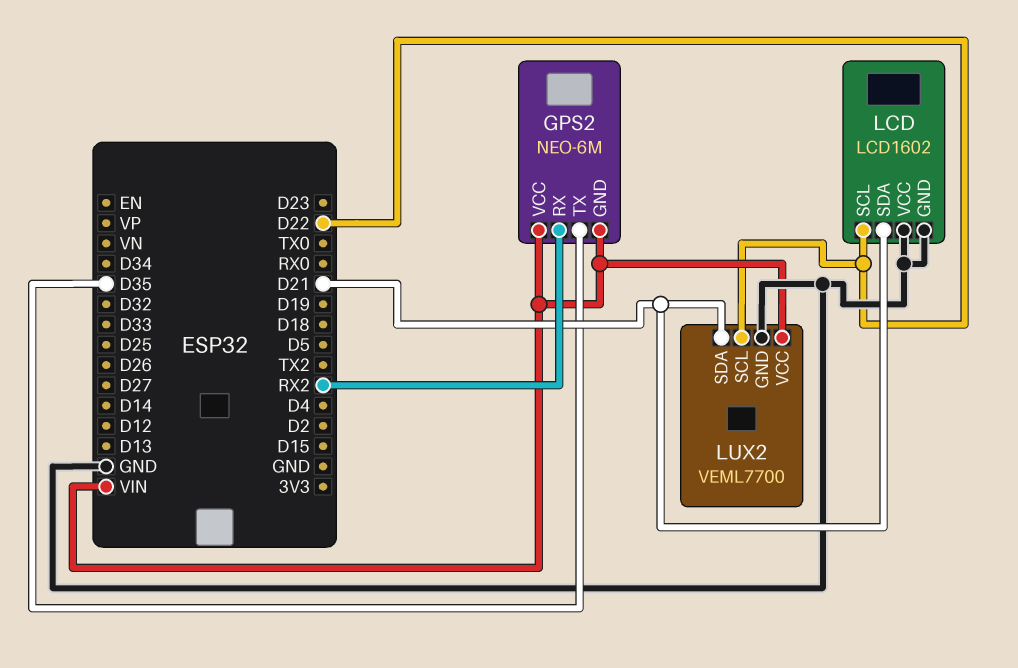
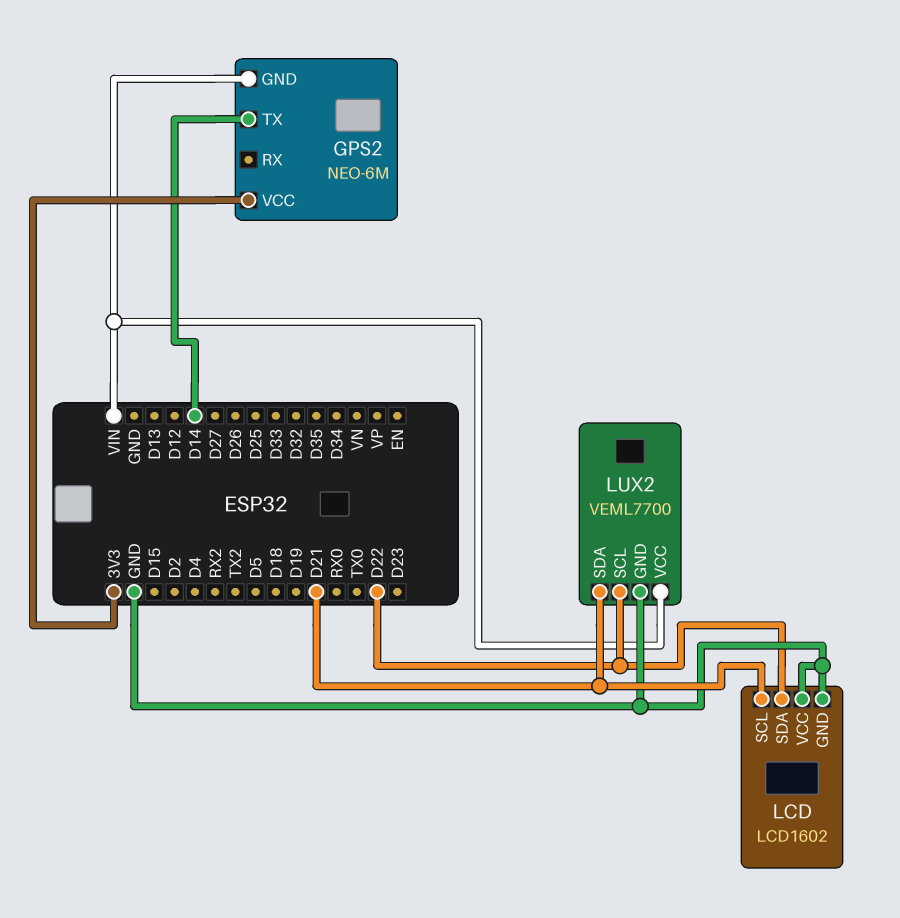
GPS2 pin RX: RX2 -> none
GPS2 pin TX: D35 -> D14
GPS2 pin VCC: VIN -> 3V3
LCD pin SCL: D22 -> D21
LCD pin SDA: D21 -> D22

